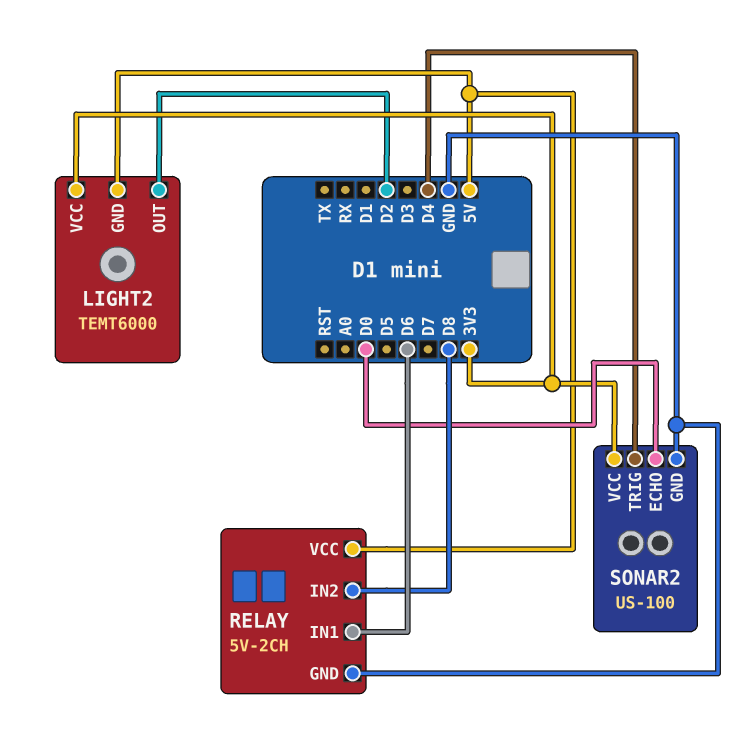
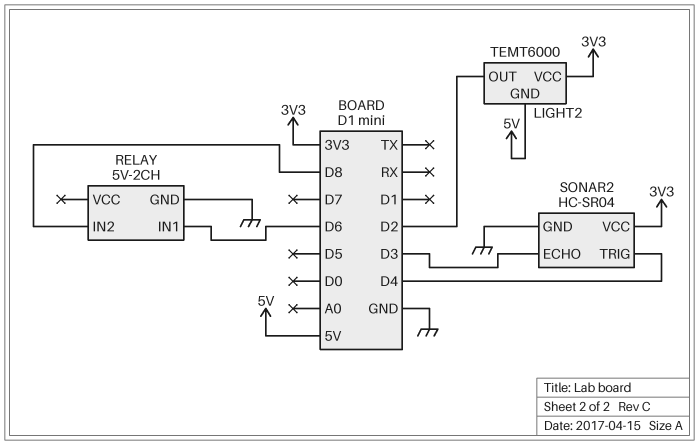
RELAY pin VCC: 5V -> none
SONAR2: US-100 -> HC-SR04
SONAR2 pin ECHO: D0 -> D3

